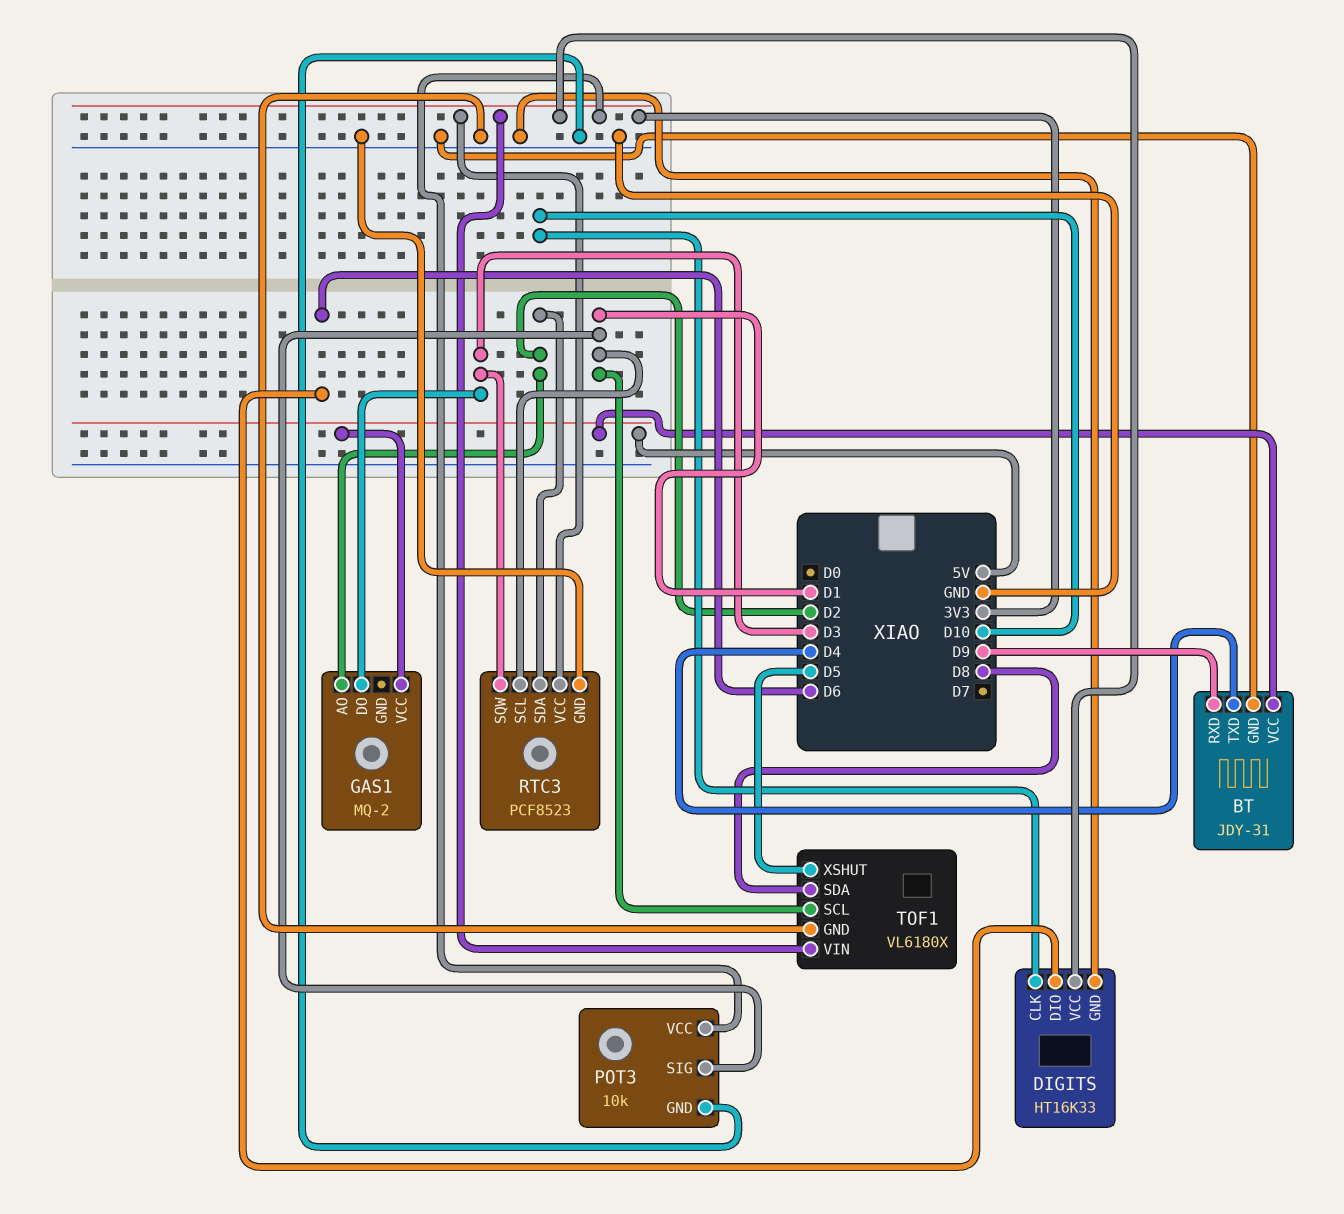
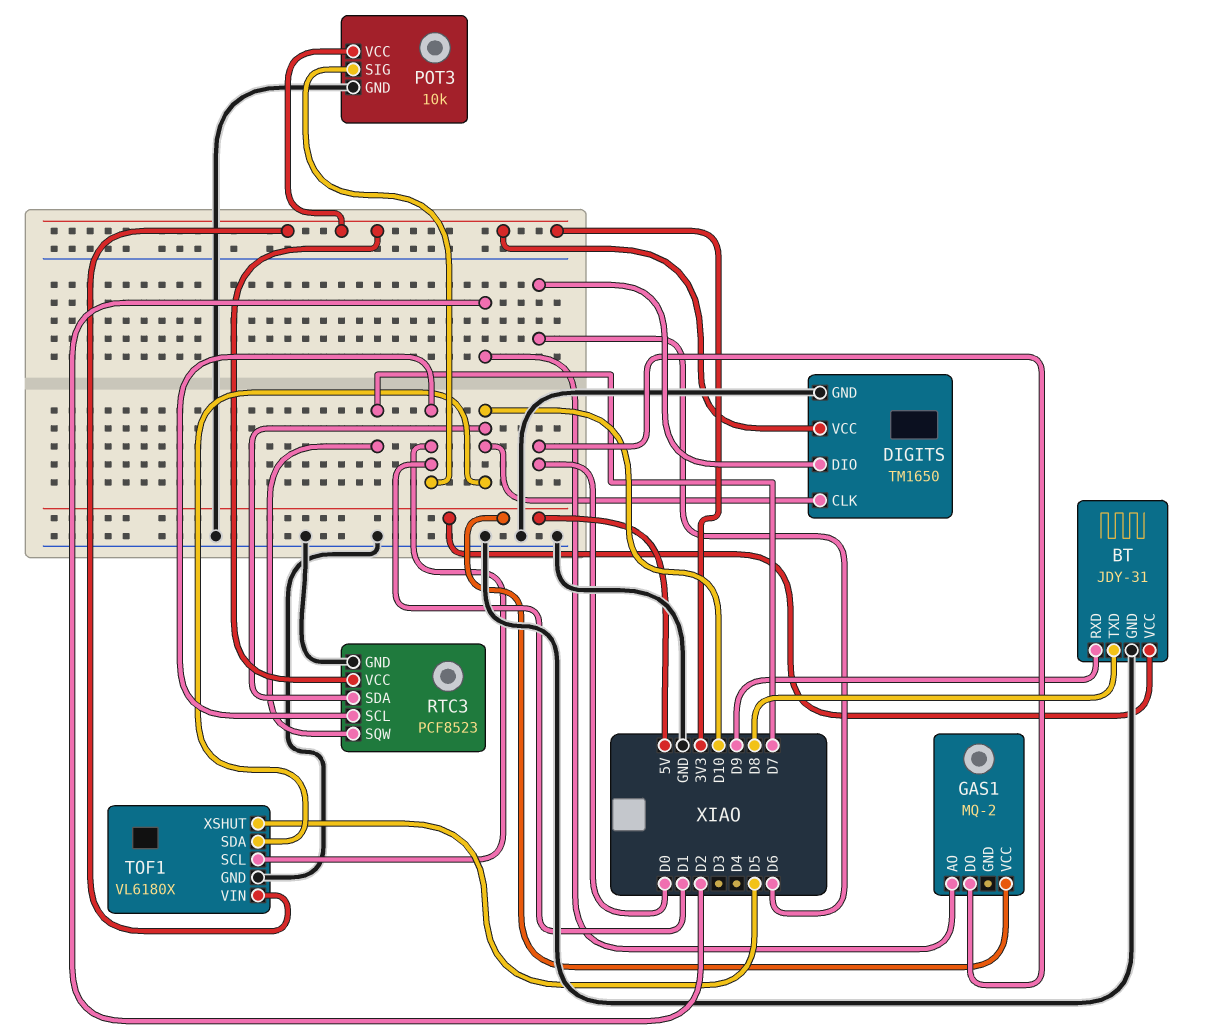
BT pin TXD: D4 -> D8
DIGITS: HT16K33 -> TM1650
GAS1 pin DO: D3 -> D0
RTC3 pin SDA: D2 -> D10
RTC3 pin SQW: D3 -> D7
TOF1 pin SDA: D8 -> D10

